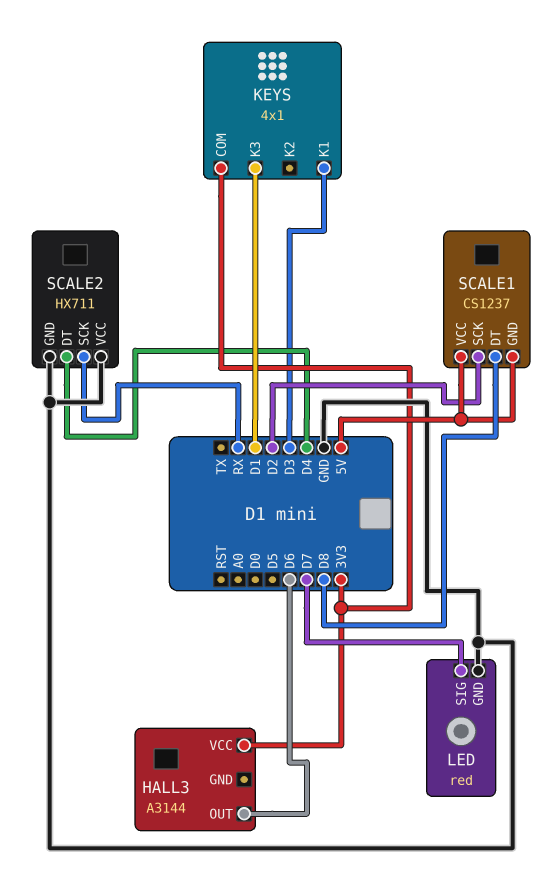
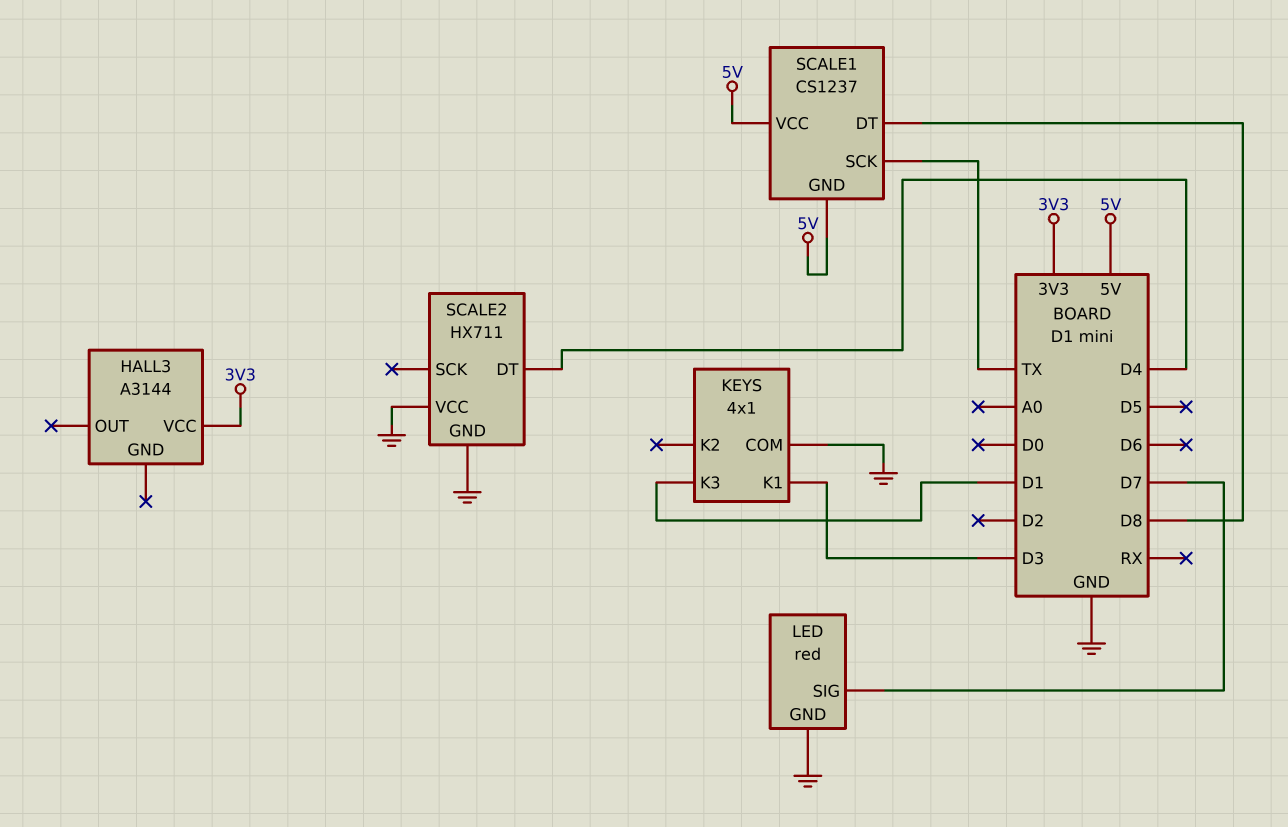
HALL3 pin OUT: D6 -> none
KEYS pin COM: 3V3 -> GND
SCALE1 pin SCK: D2 -> TX
SCALE2 pin SCK: RX -> none

